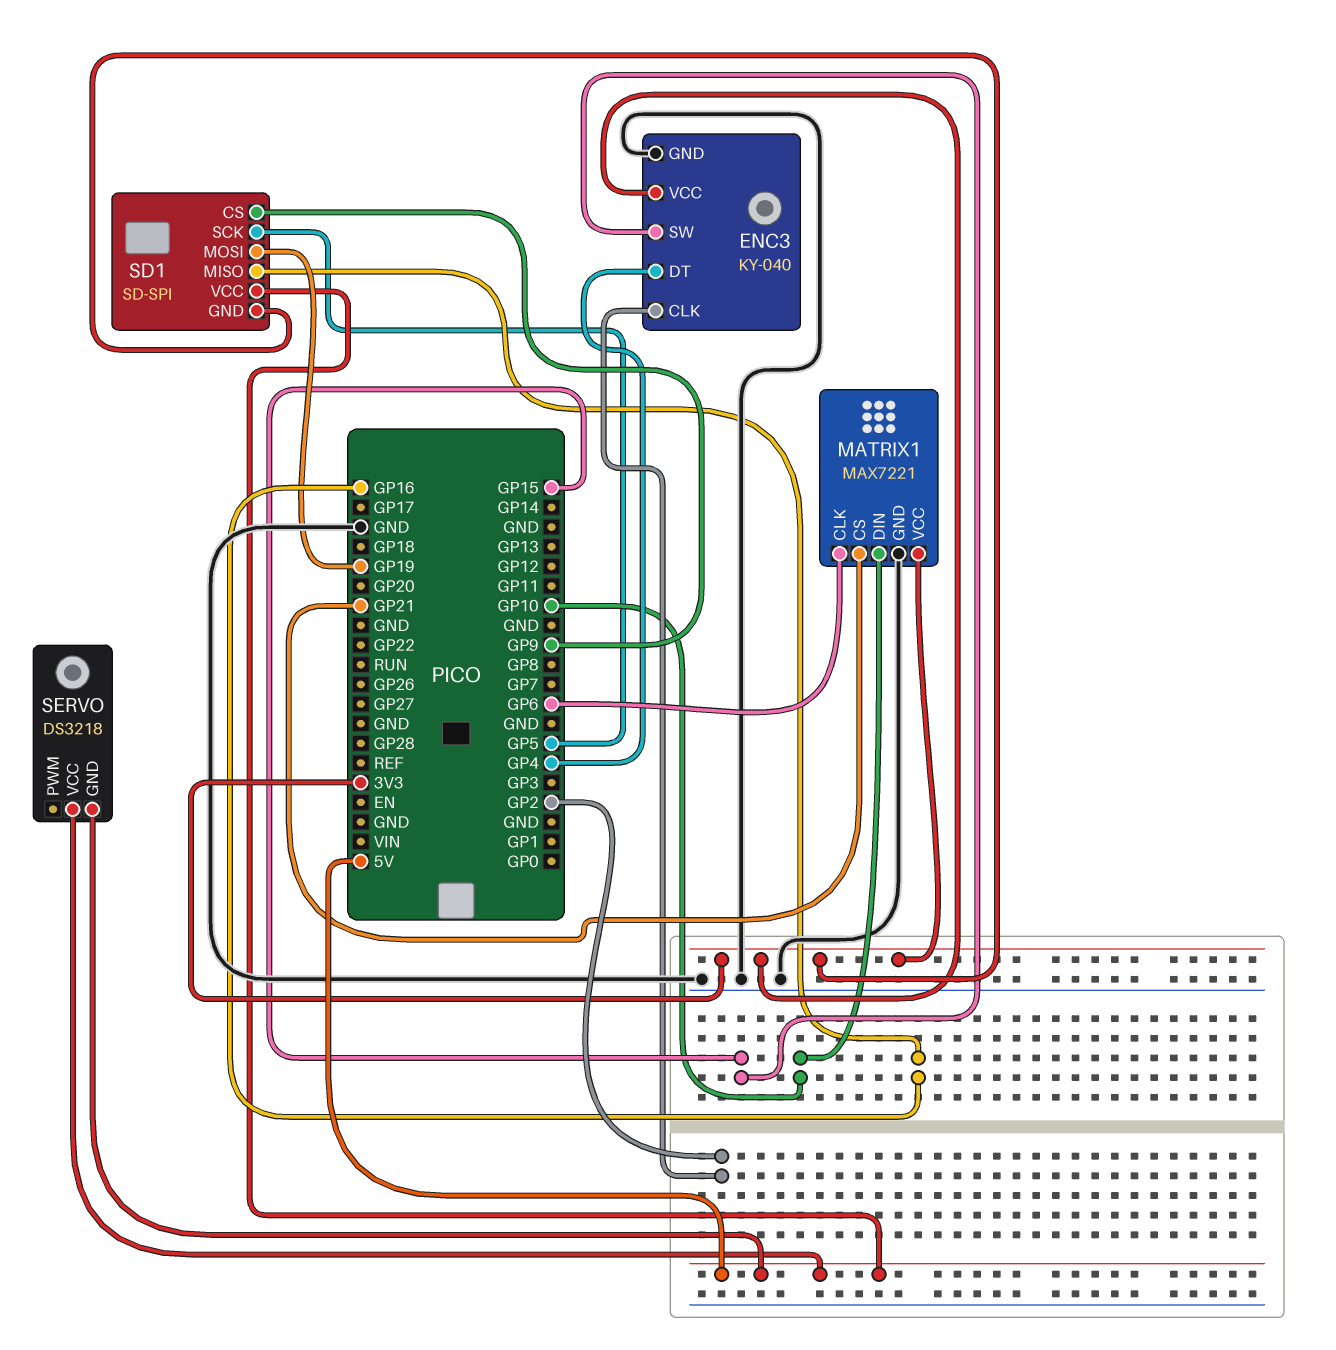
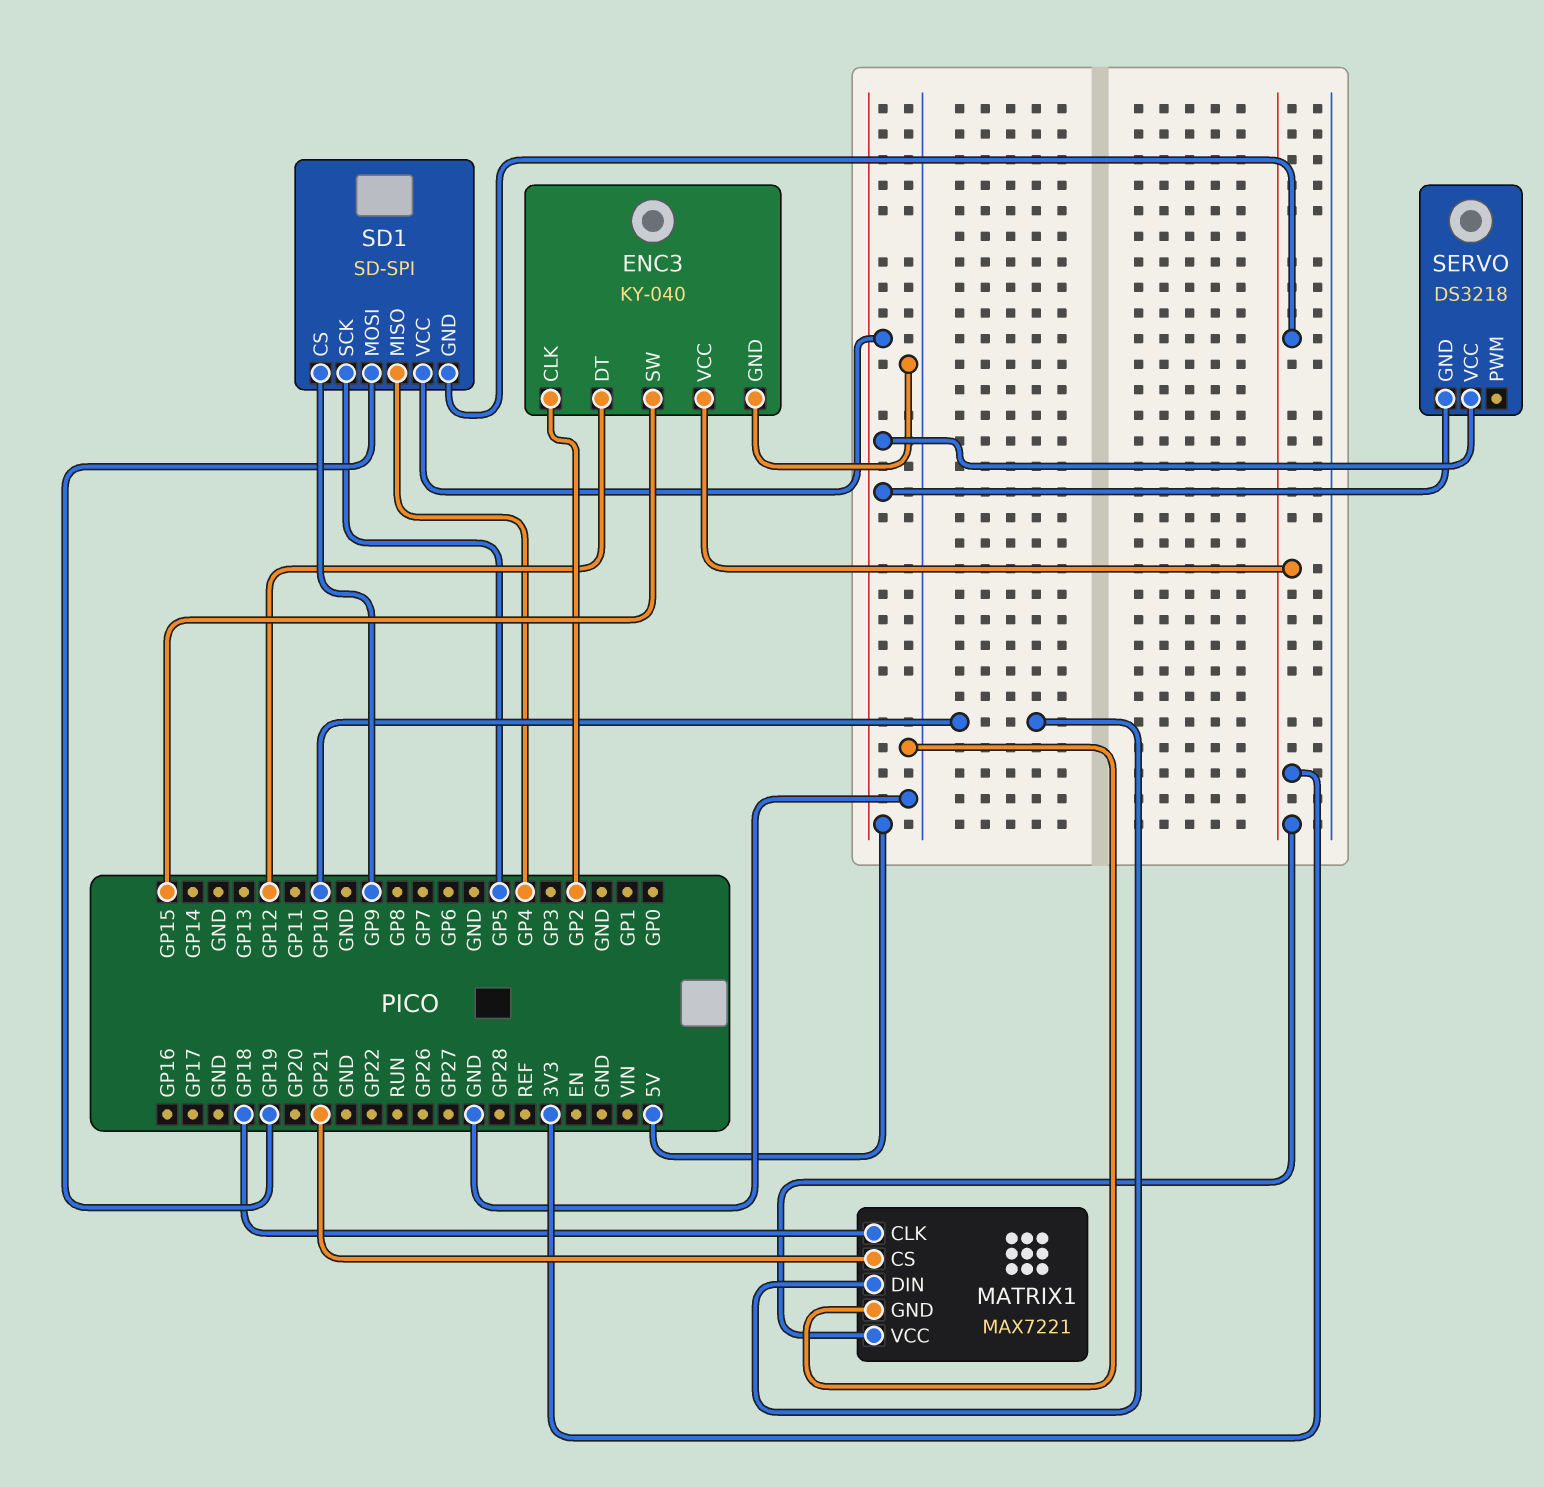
ENC3 pin DT: GP4 -> GP12
MATRIX1 pin CLK: GP6 -> GP18
SD1 pin MISO: GP16 -> GP4

